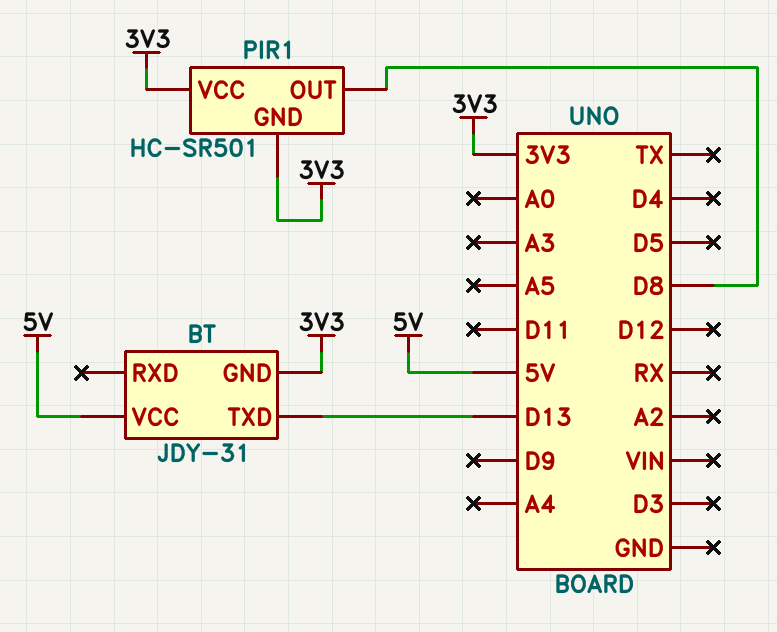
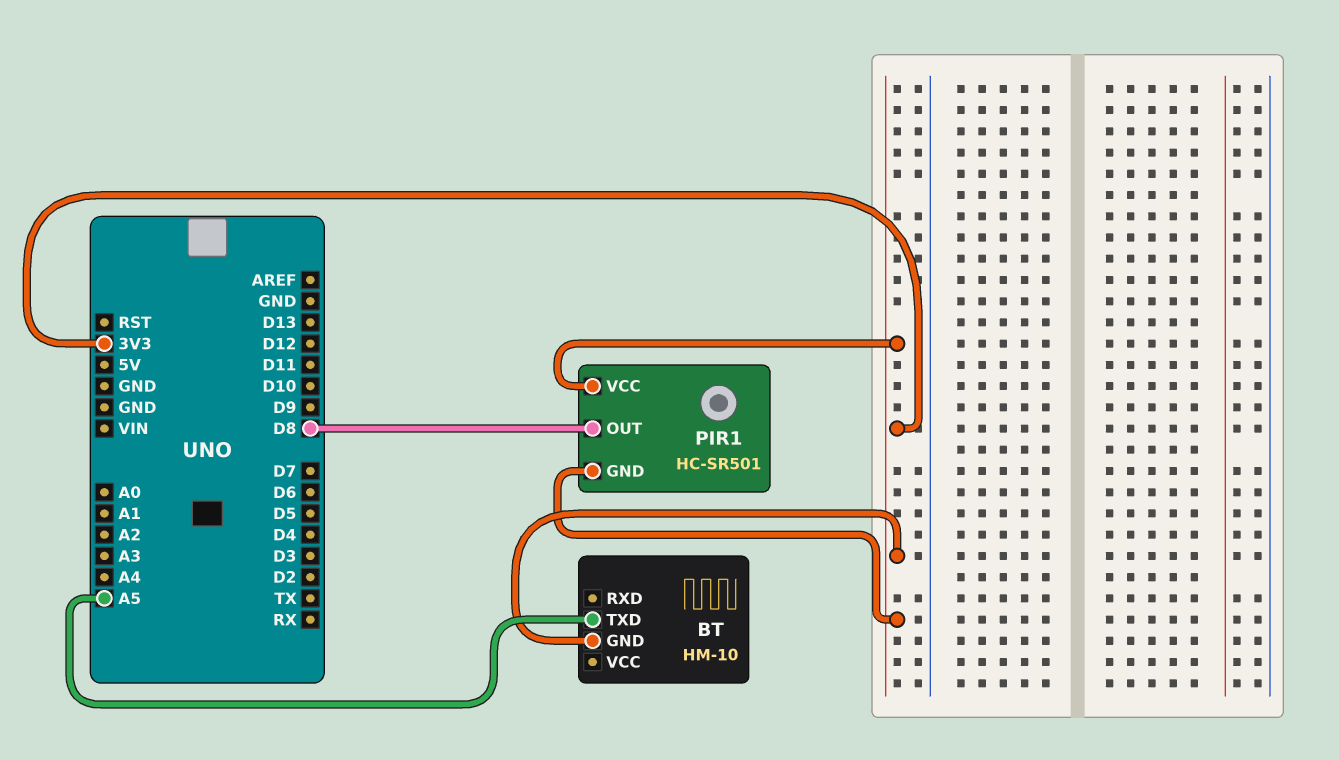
BT: JDY-31 -> HM-10
BT pin TXD: D13 -> A5
BT pin VCC: 5V -> none

